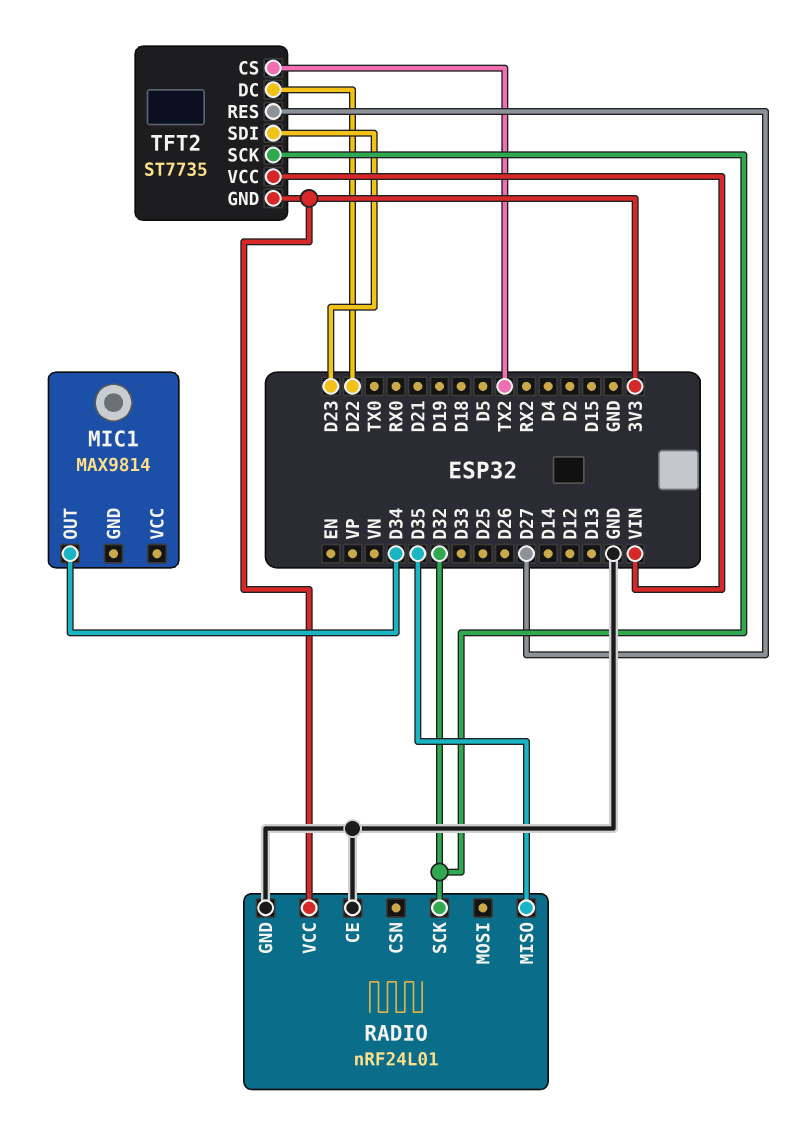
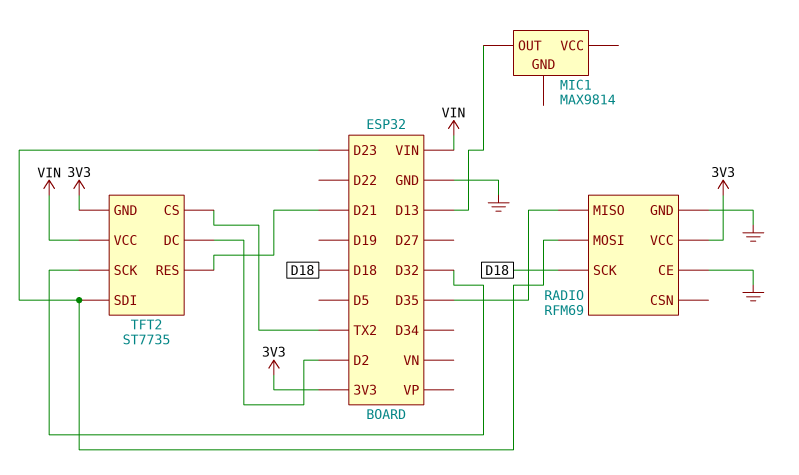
MIC1 pin OUT: D34 -> D13
RADIO: nRF24L01 -> RFM69
RADIO pin MOSI: none -> D23
RADIO pin SCK: D32 -> D18
TFT2 pin DC: D22 -> D2
TFT2 pin RES: D27 -> D21

